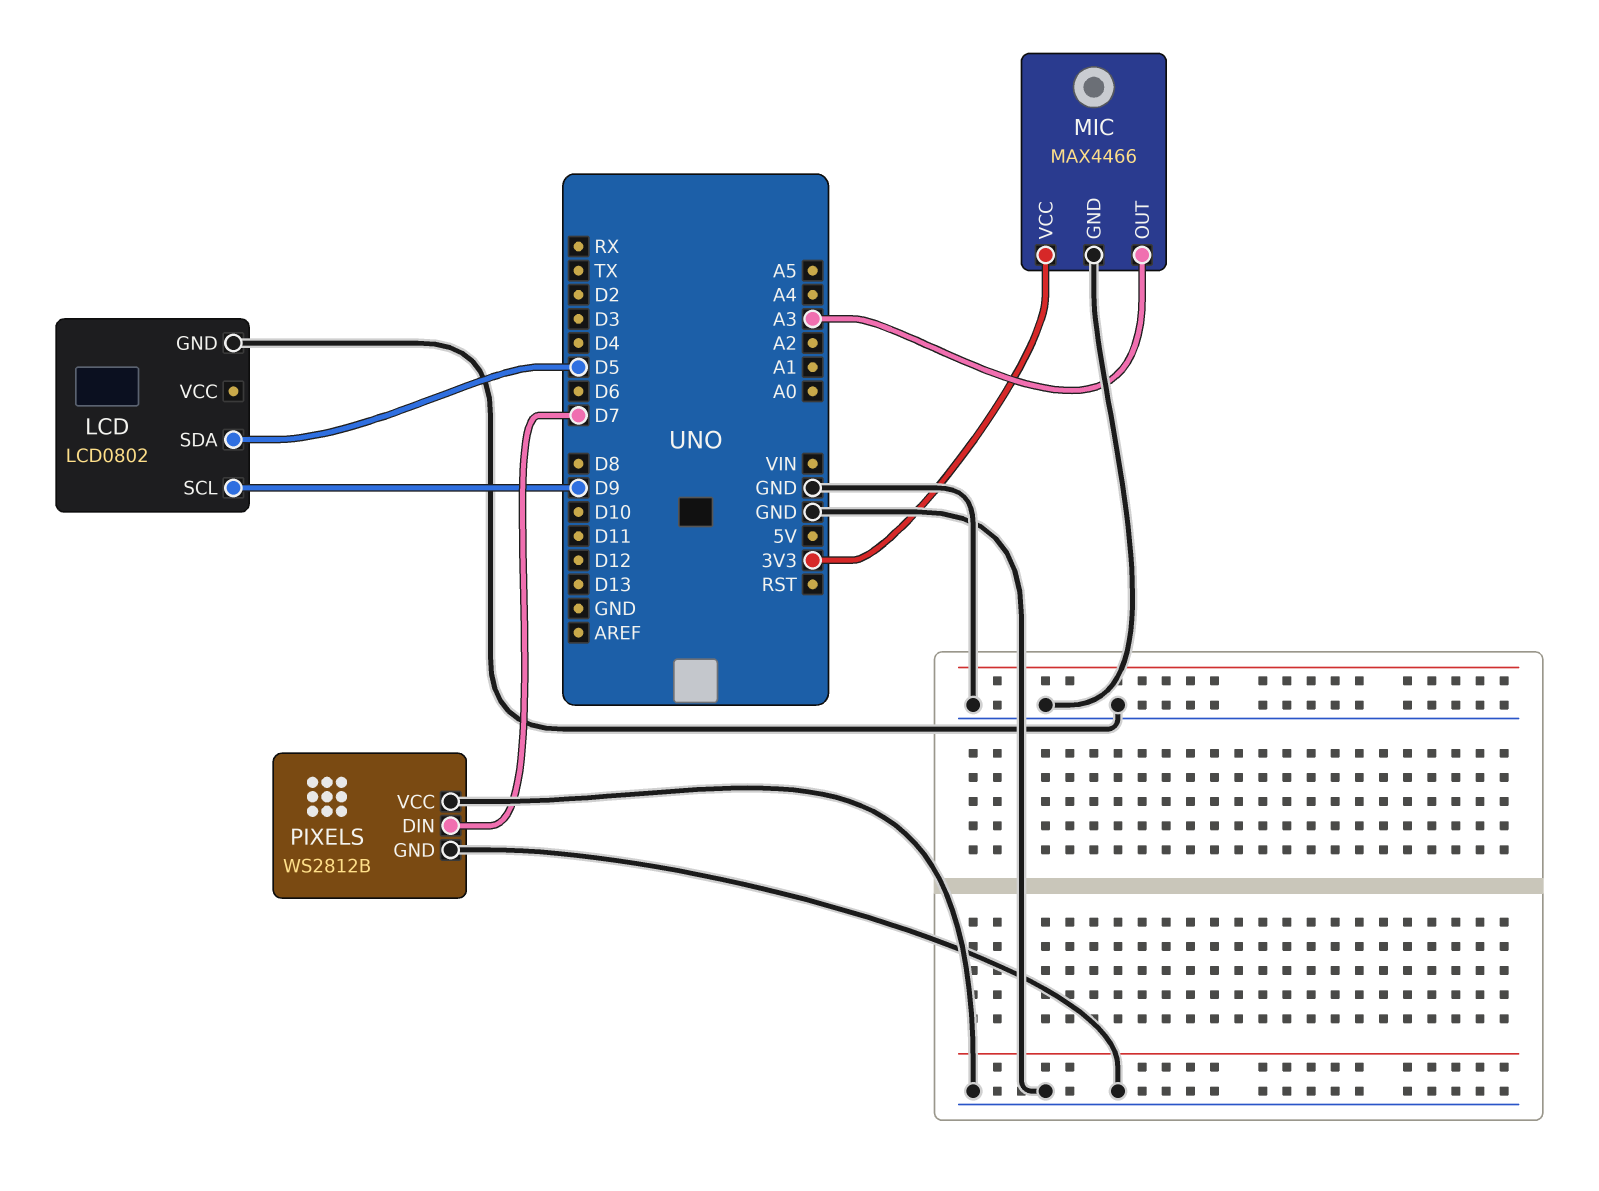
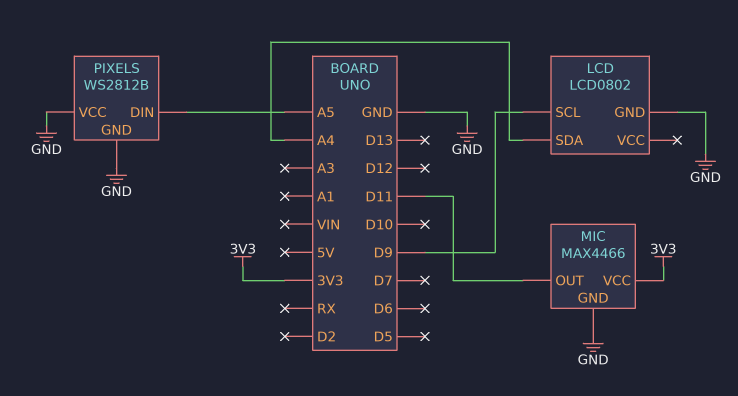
LCD pin SDA: D5 -> A4
MIC pin OUT: A3 -> D11
PIXELS pin DIN: D7 -> A5

